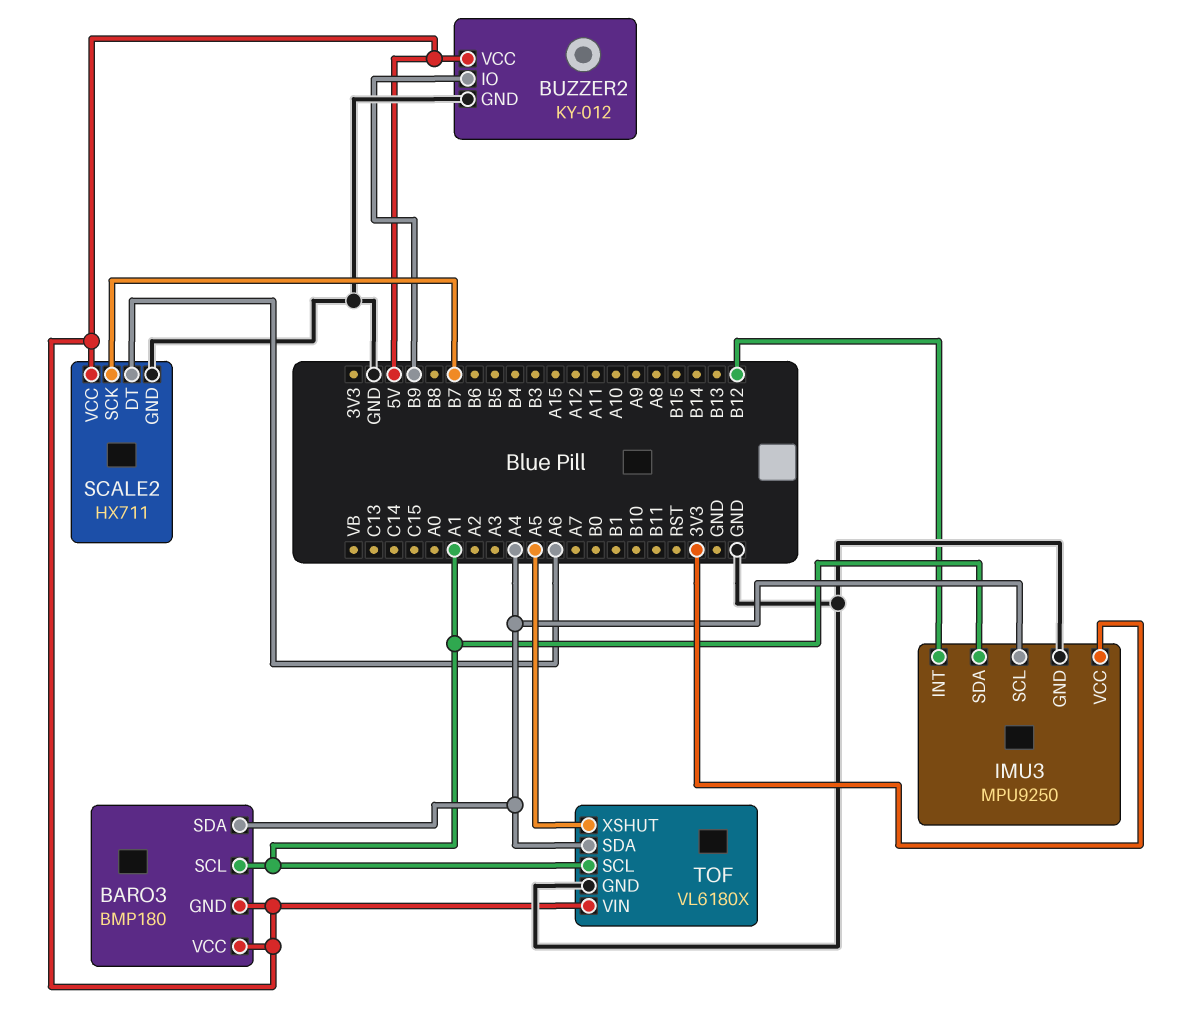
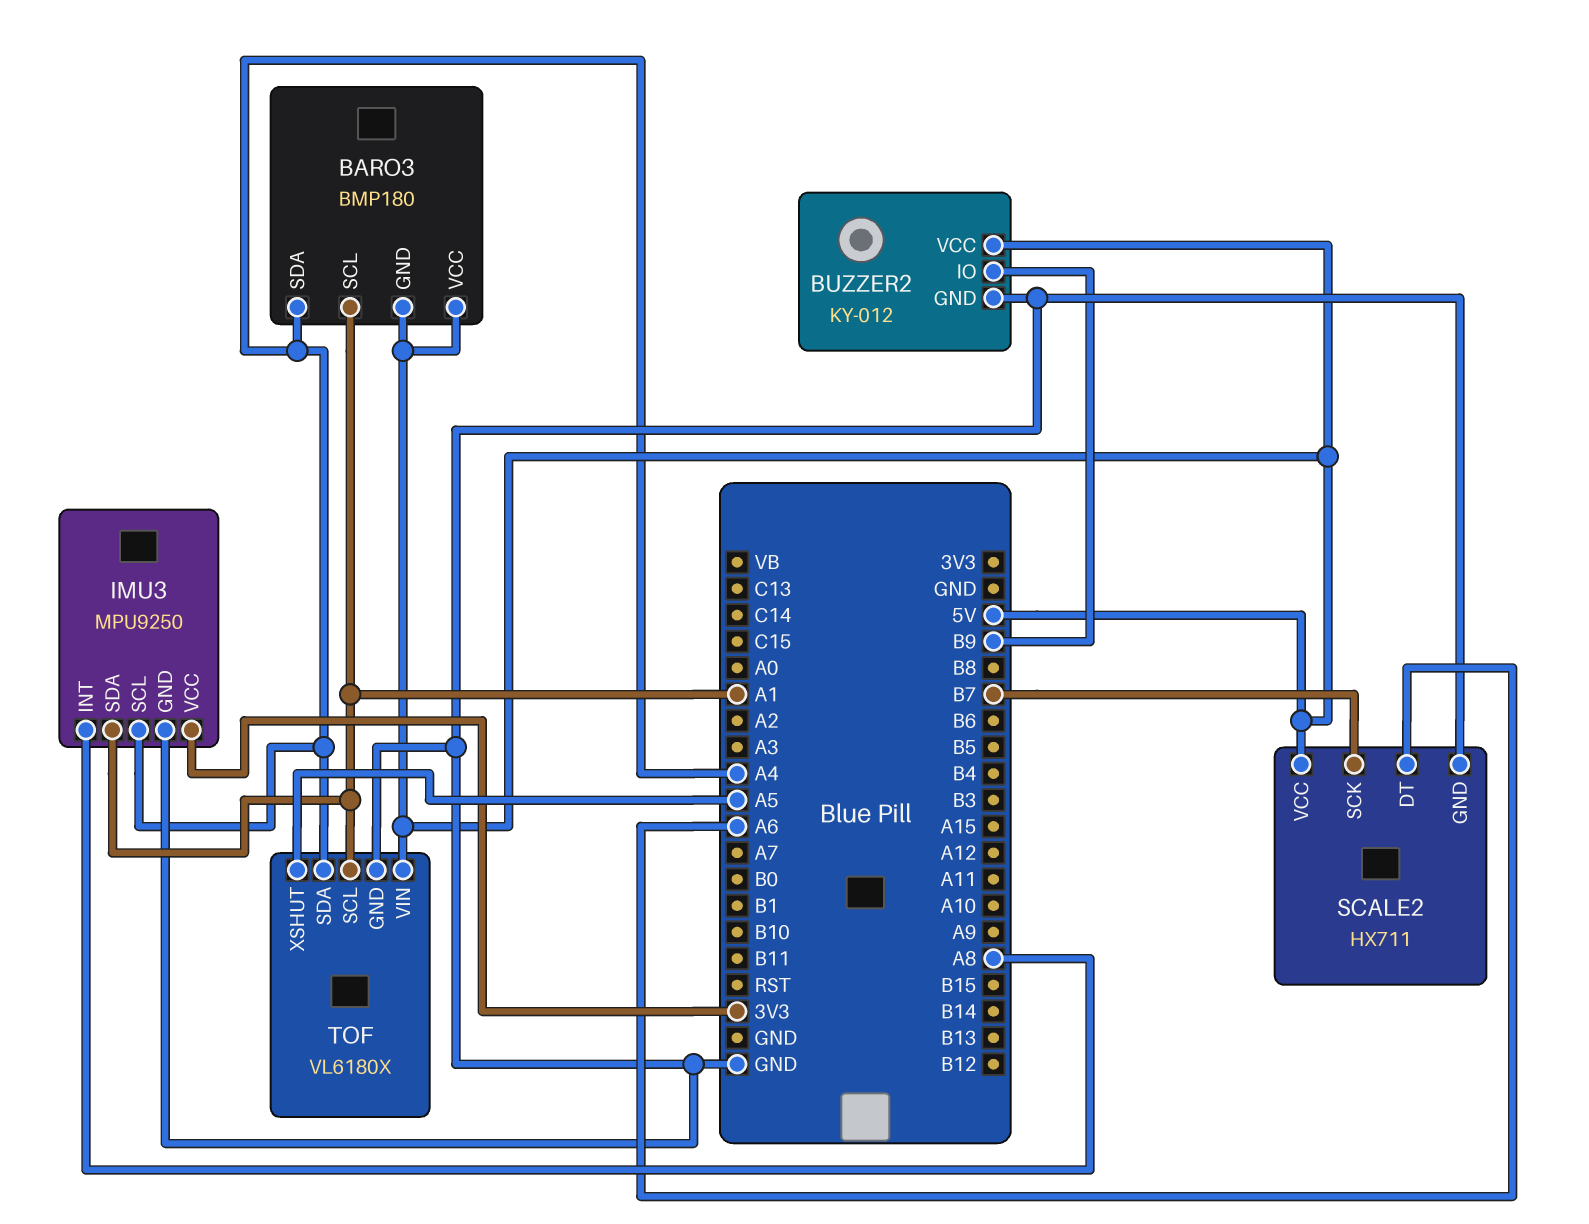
IMU3 pin INT: B12 -> A8

